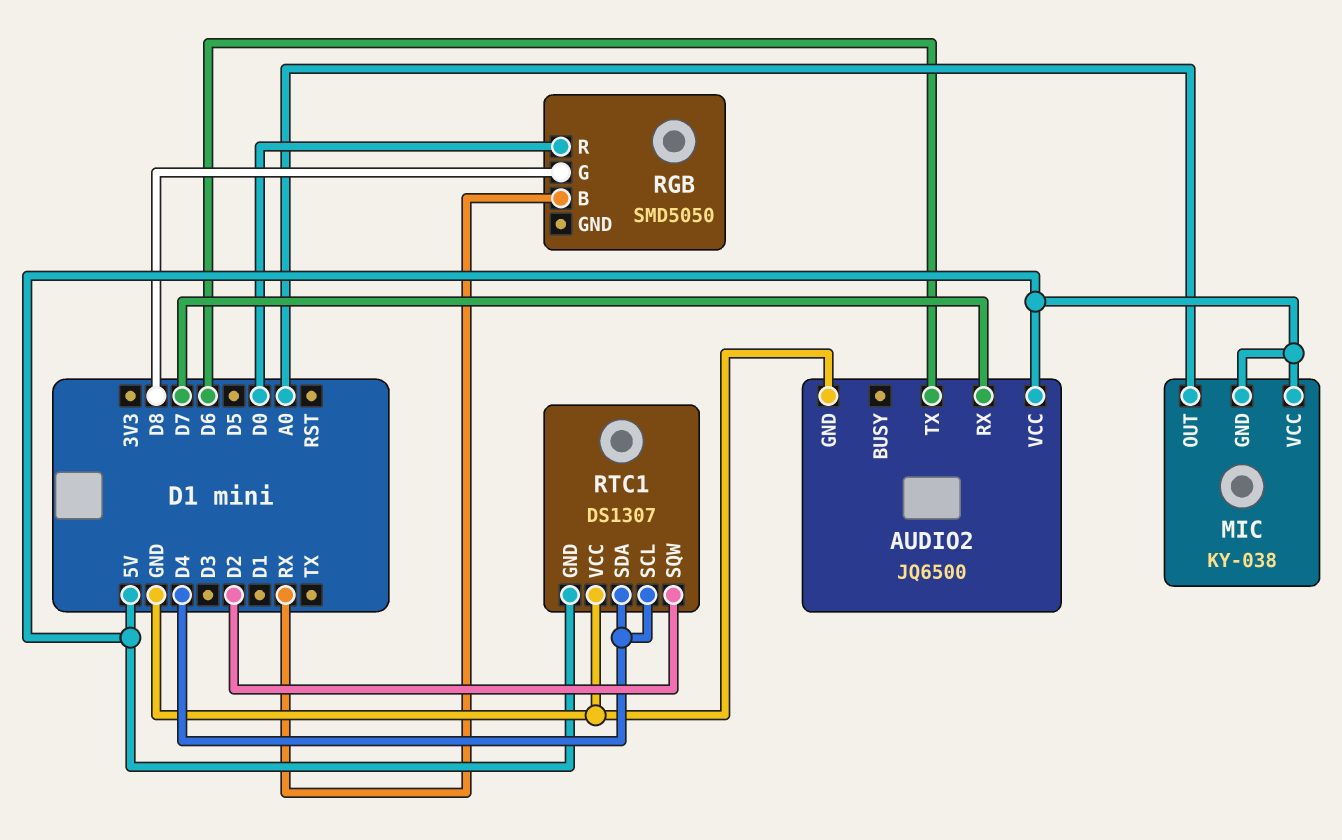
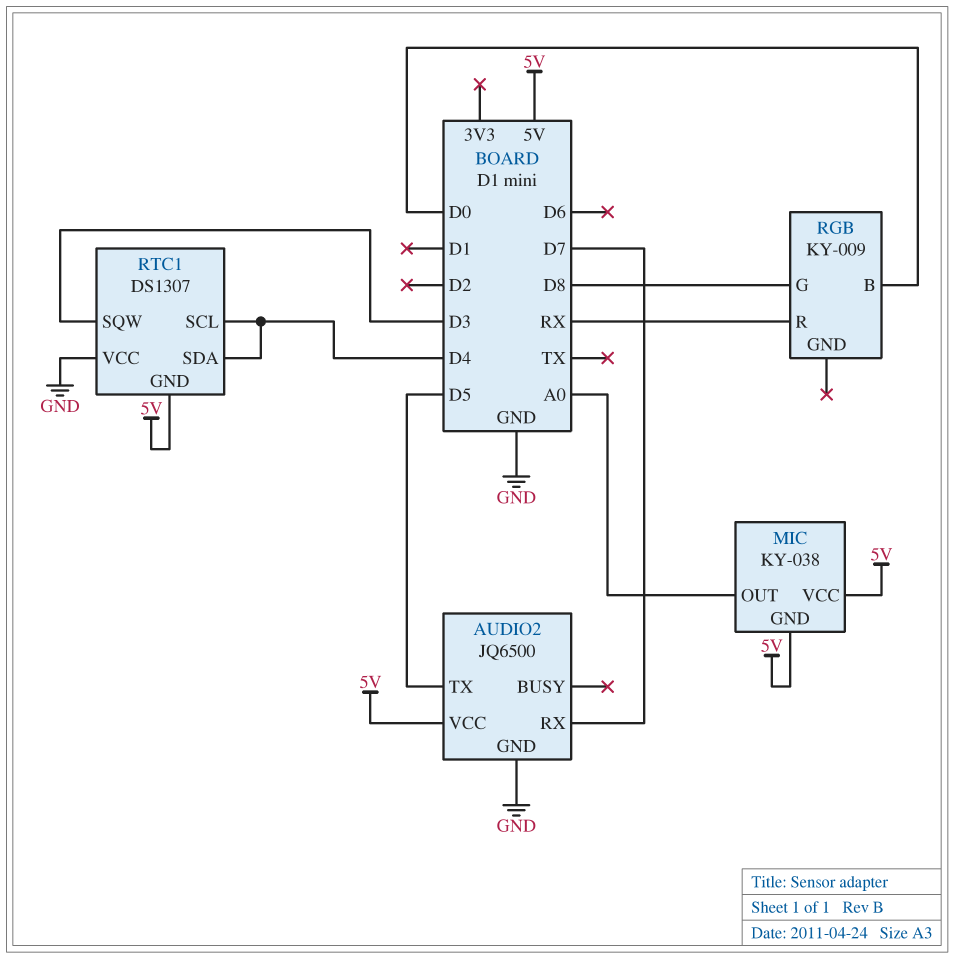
AUDIO2 pin TX: D6 -> D5
RGB: SMD5050 -> KY-009
RGB pin B: RX -> D0
RGB pin R: D0 -> RX
RTC1 pin SQW: D2 -> D3

